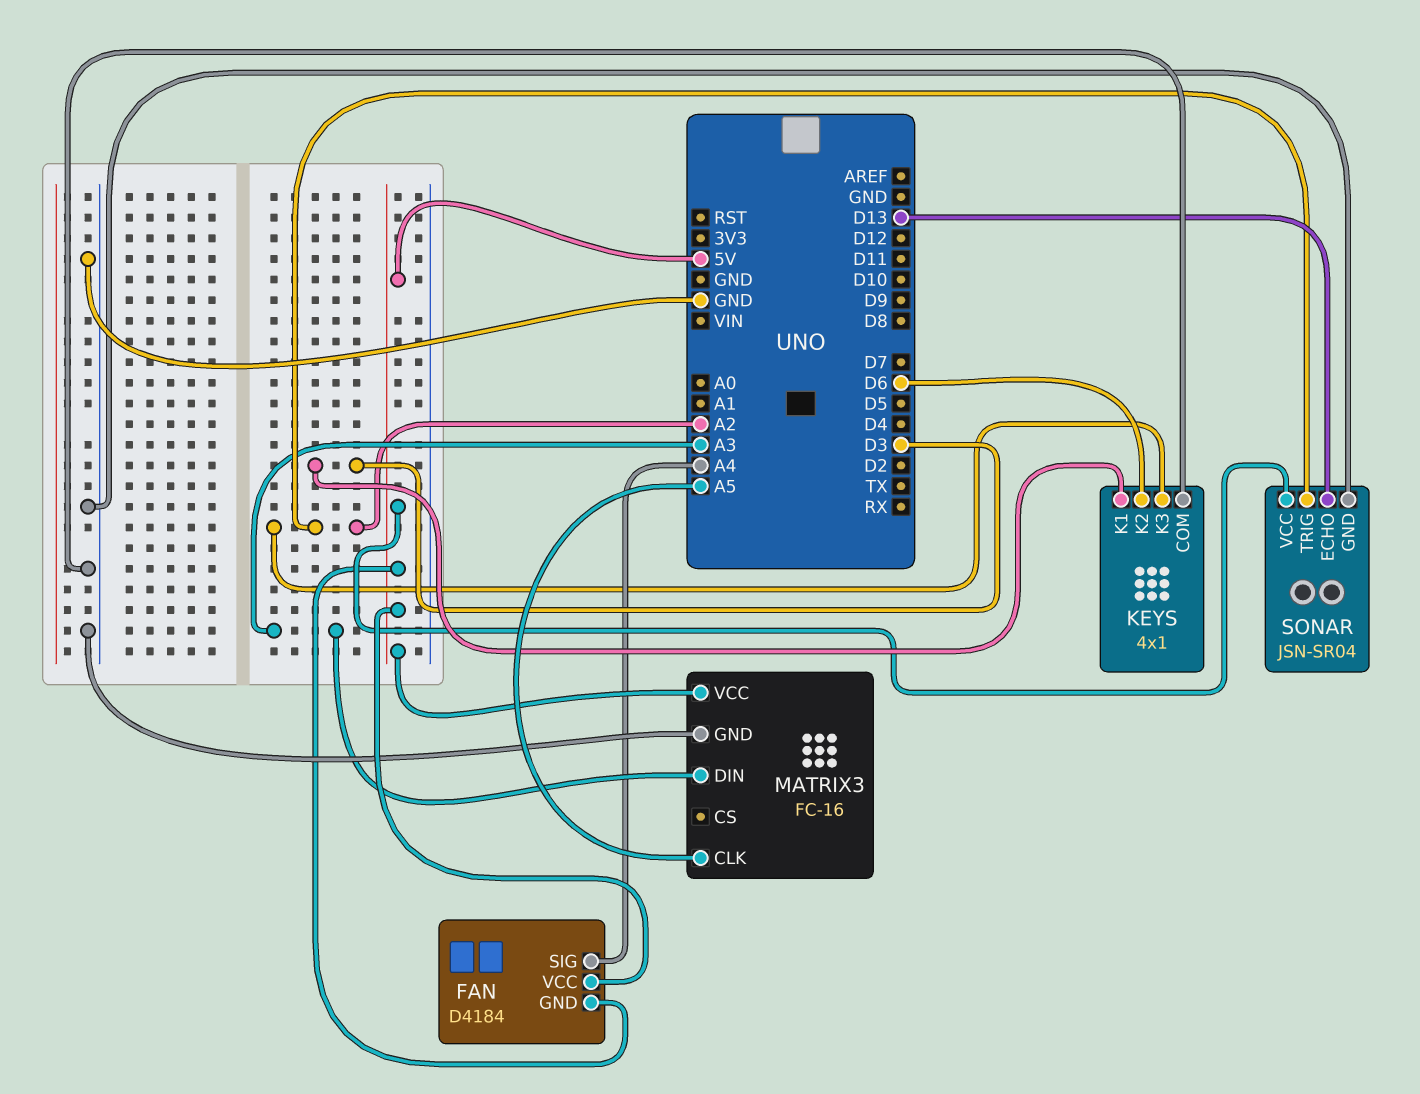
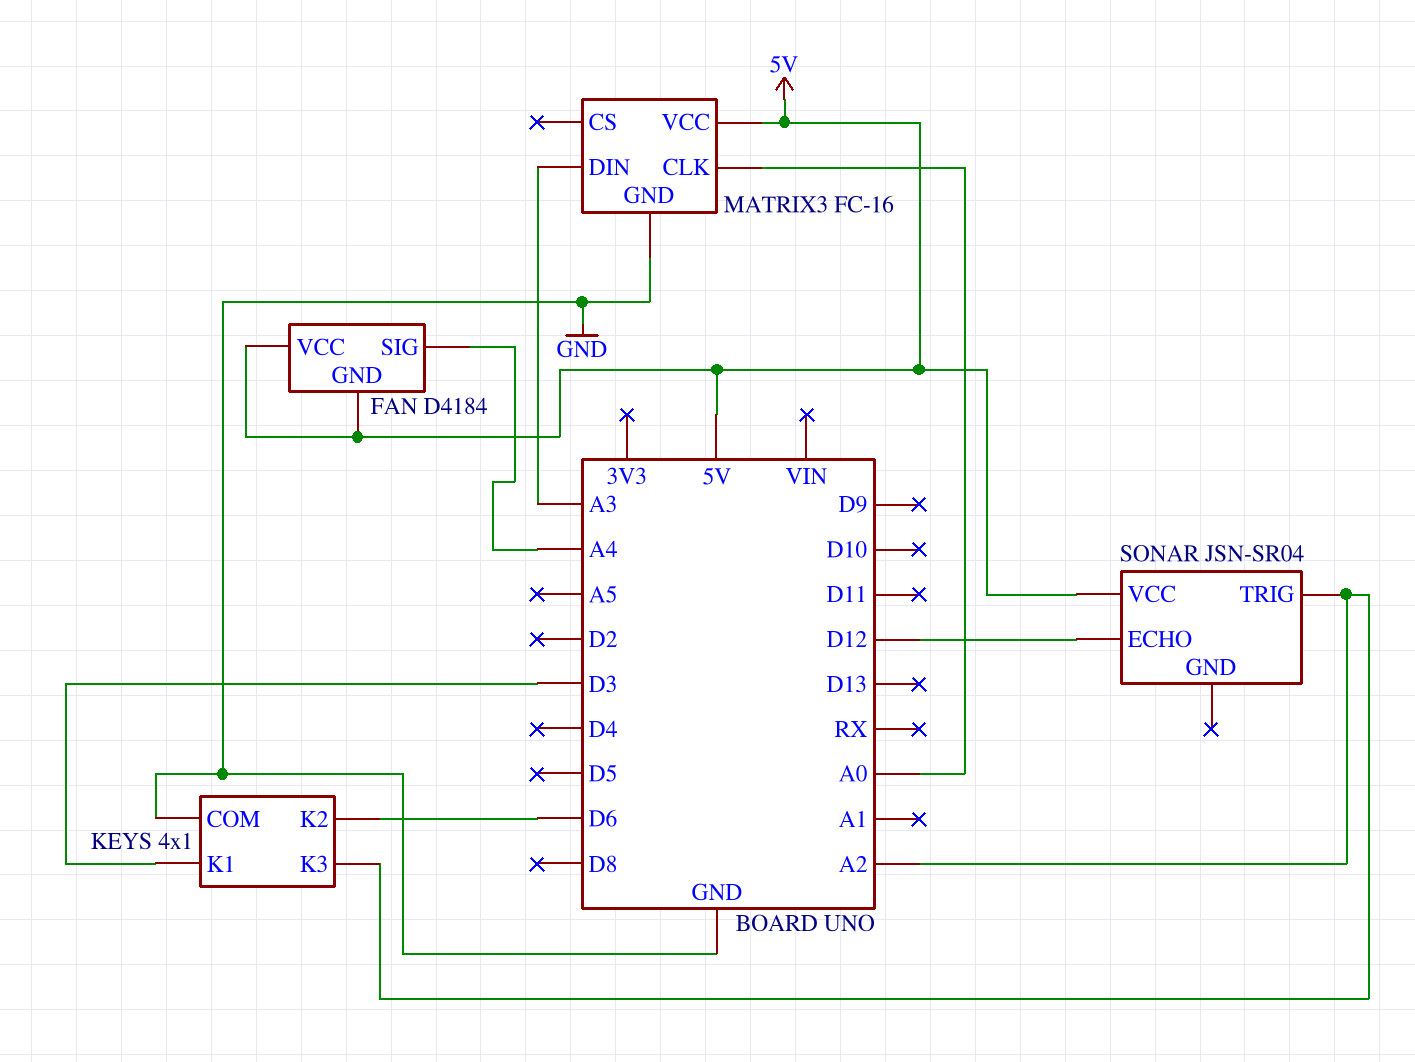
MATRIX3 pin CLK: A5 -> A0
SONAR pin ECHO: D13 -> D12
SONAR pin GND: GND -> none

